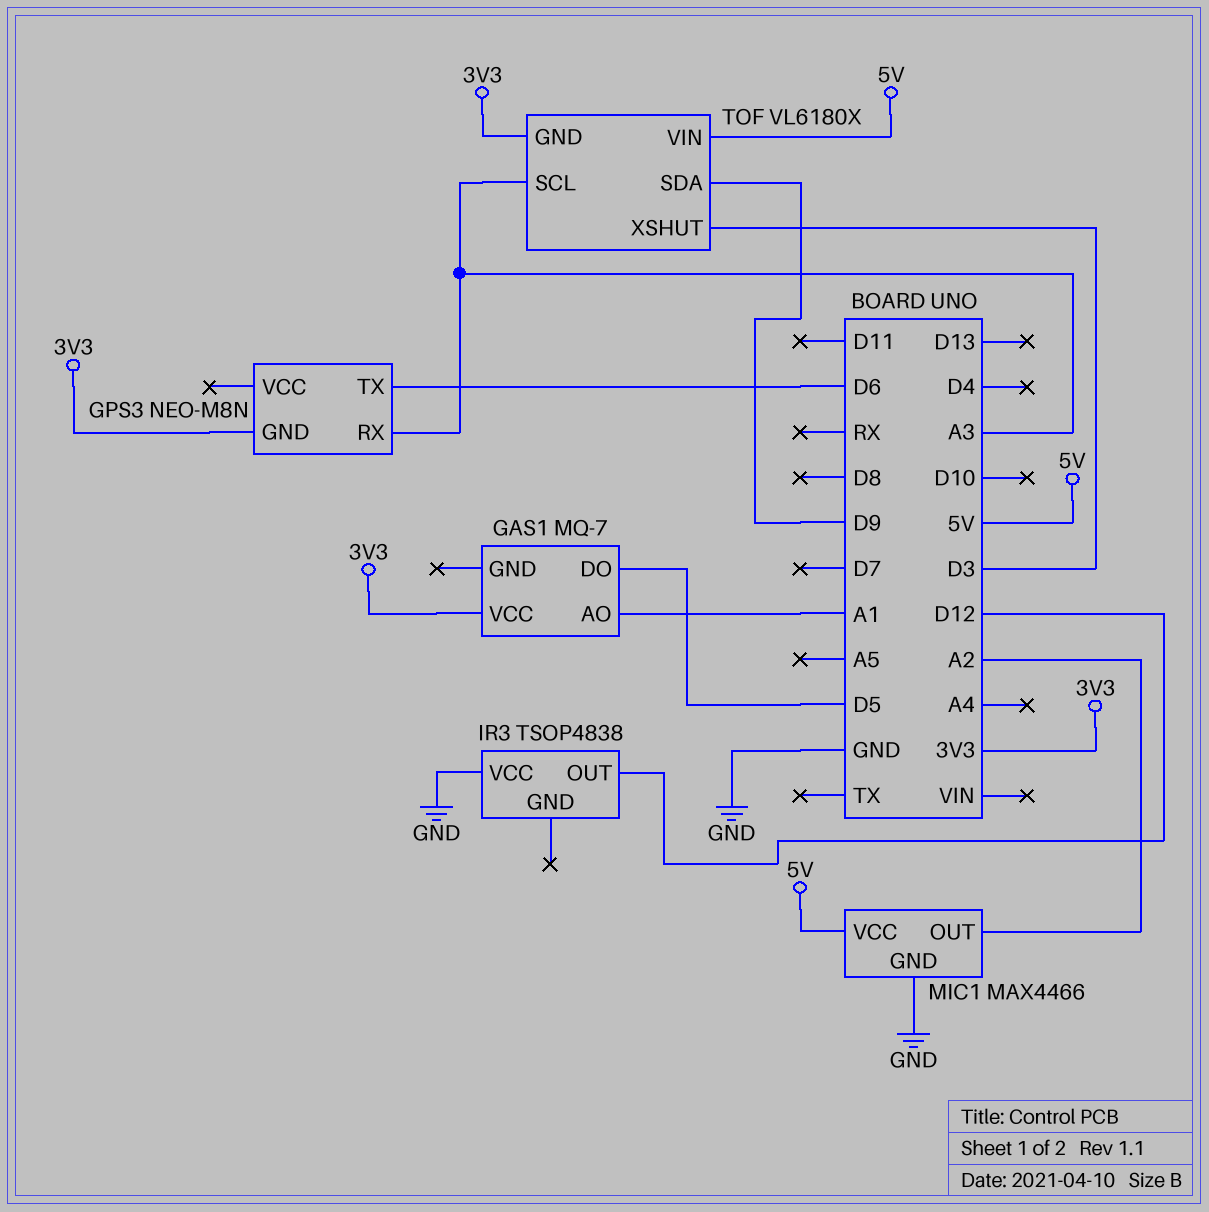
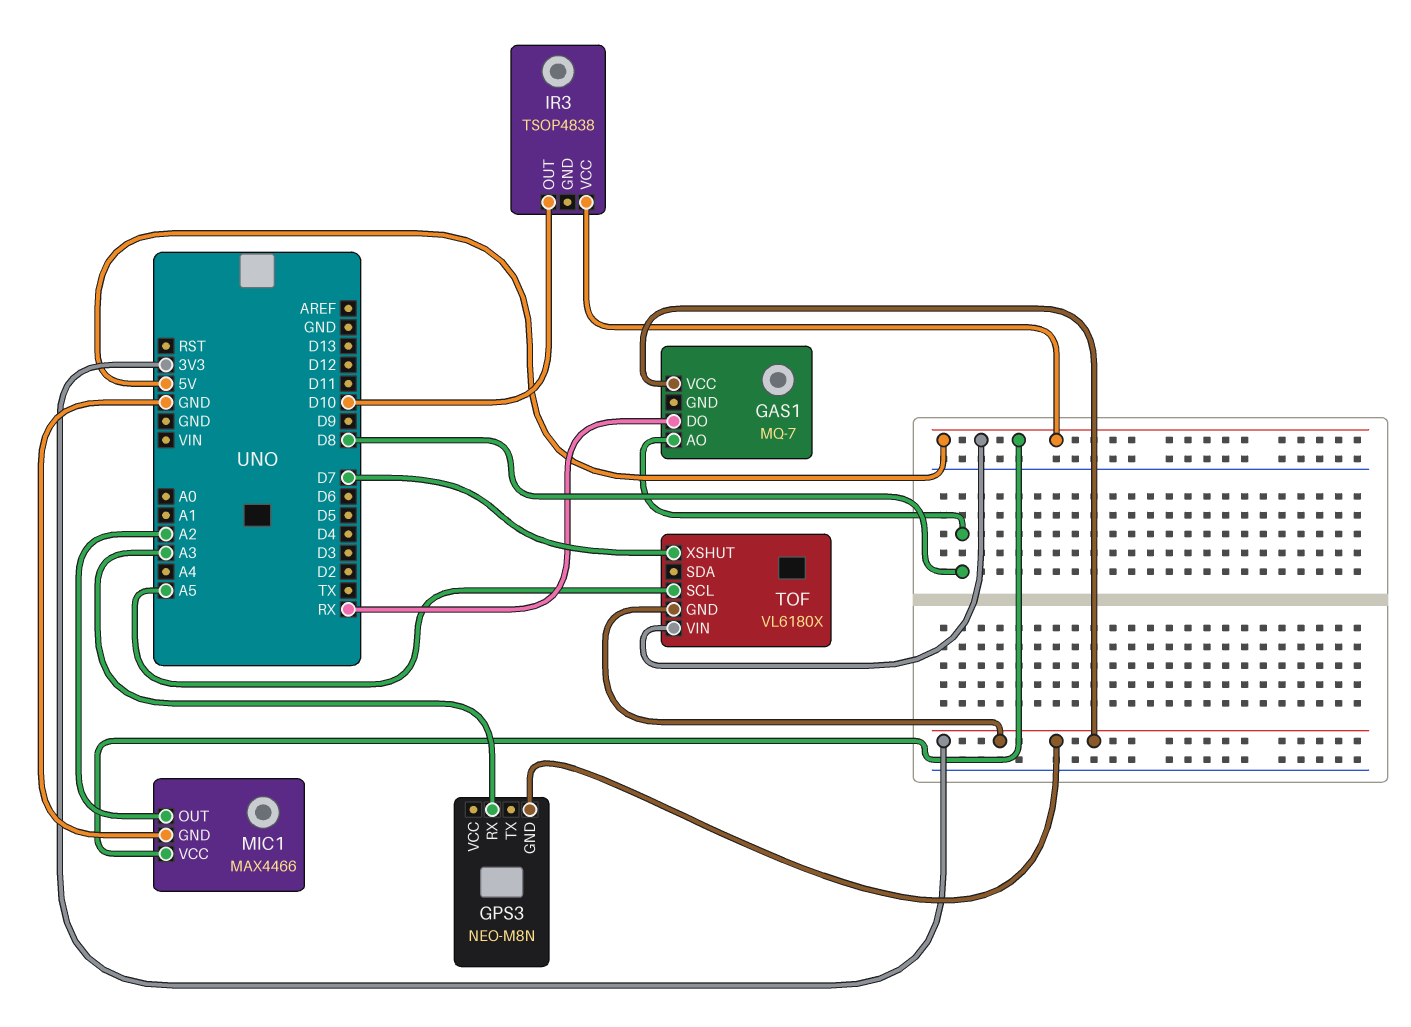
GAS1 pin AO: A1 -> D8
GAS1 pin DO: D5 -> RX
GPS3 pin TX: D6 -> none
IR3 pin OUT: D12 -> D10
IR3 pin VCC: GND -> 5V
TOF pin SCL: A3 -> A5
TOF pin SDA: D9 -> none
TOF pin XSHUT: D3 -> D7

